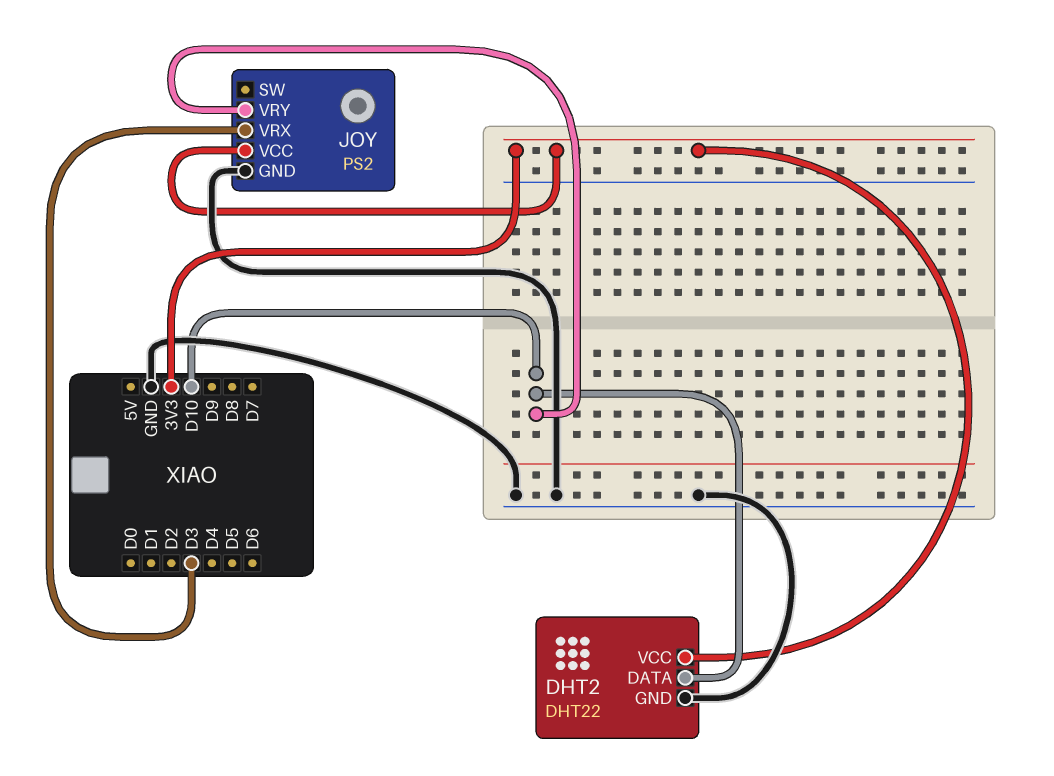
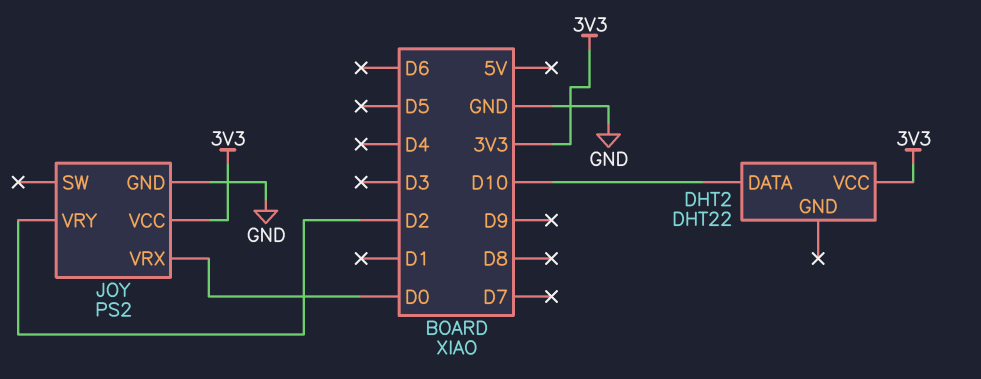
DHT2 pin GND: GND -> none
JOY pin VRX: D3 -> D0
JOY pin VRY: D10 -> D2

